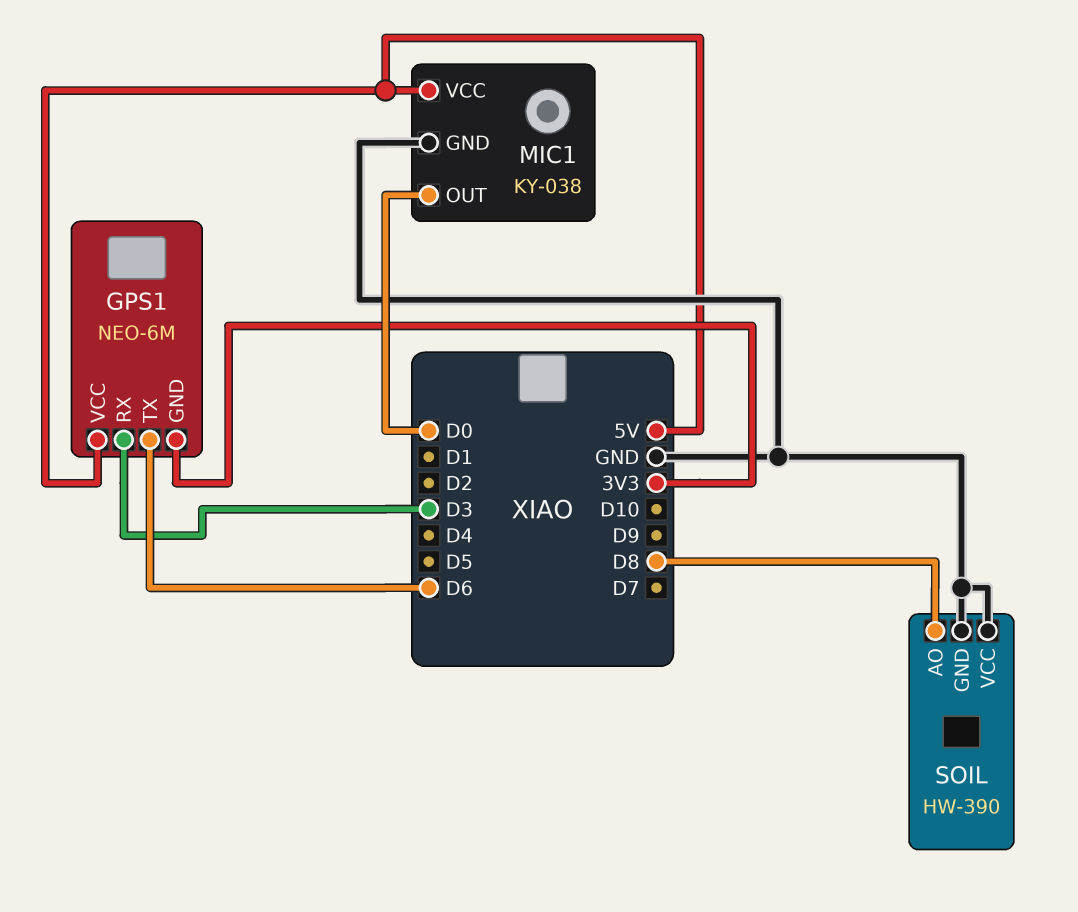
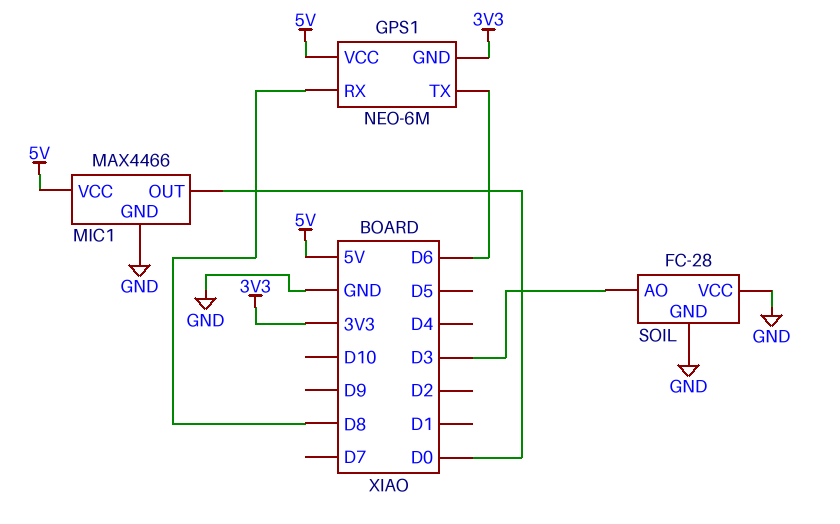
GPS1 pin RX: D3 -> D8
MIC1: KY-038 -> MAX4466
SOIL: HW-390 -> FC-28
SOIL pin AO: D8 -> D3

